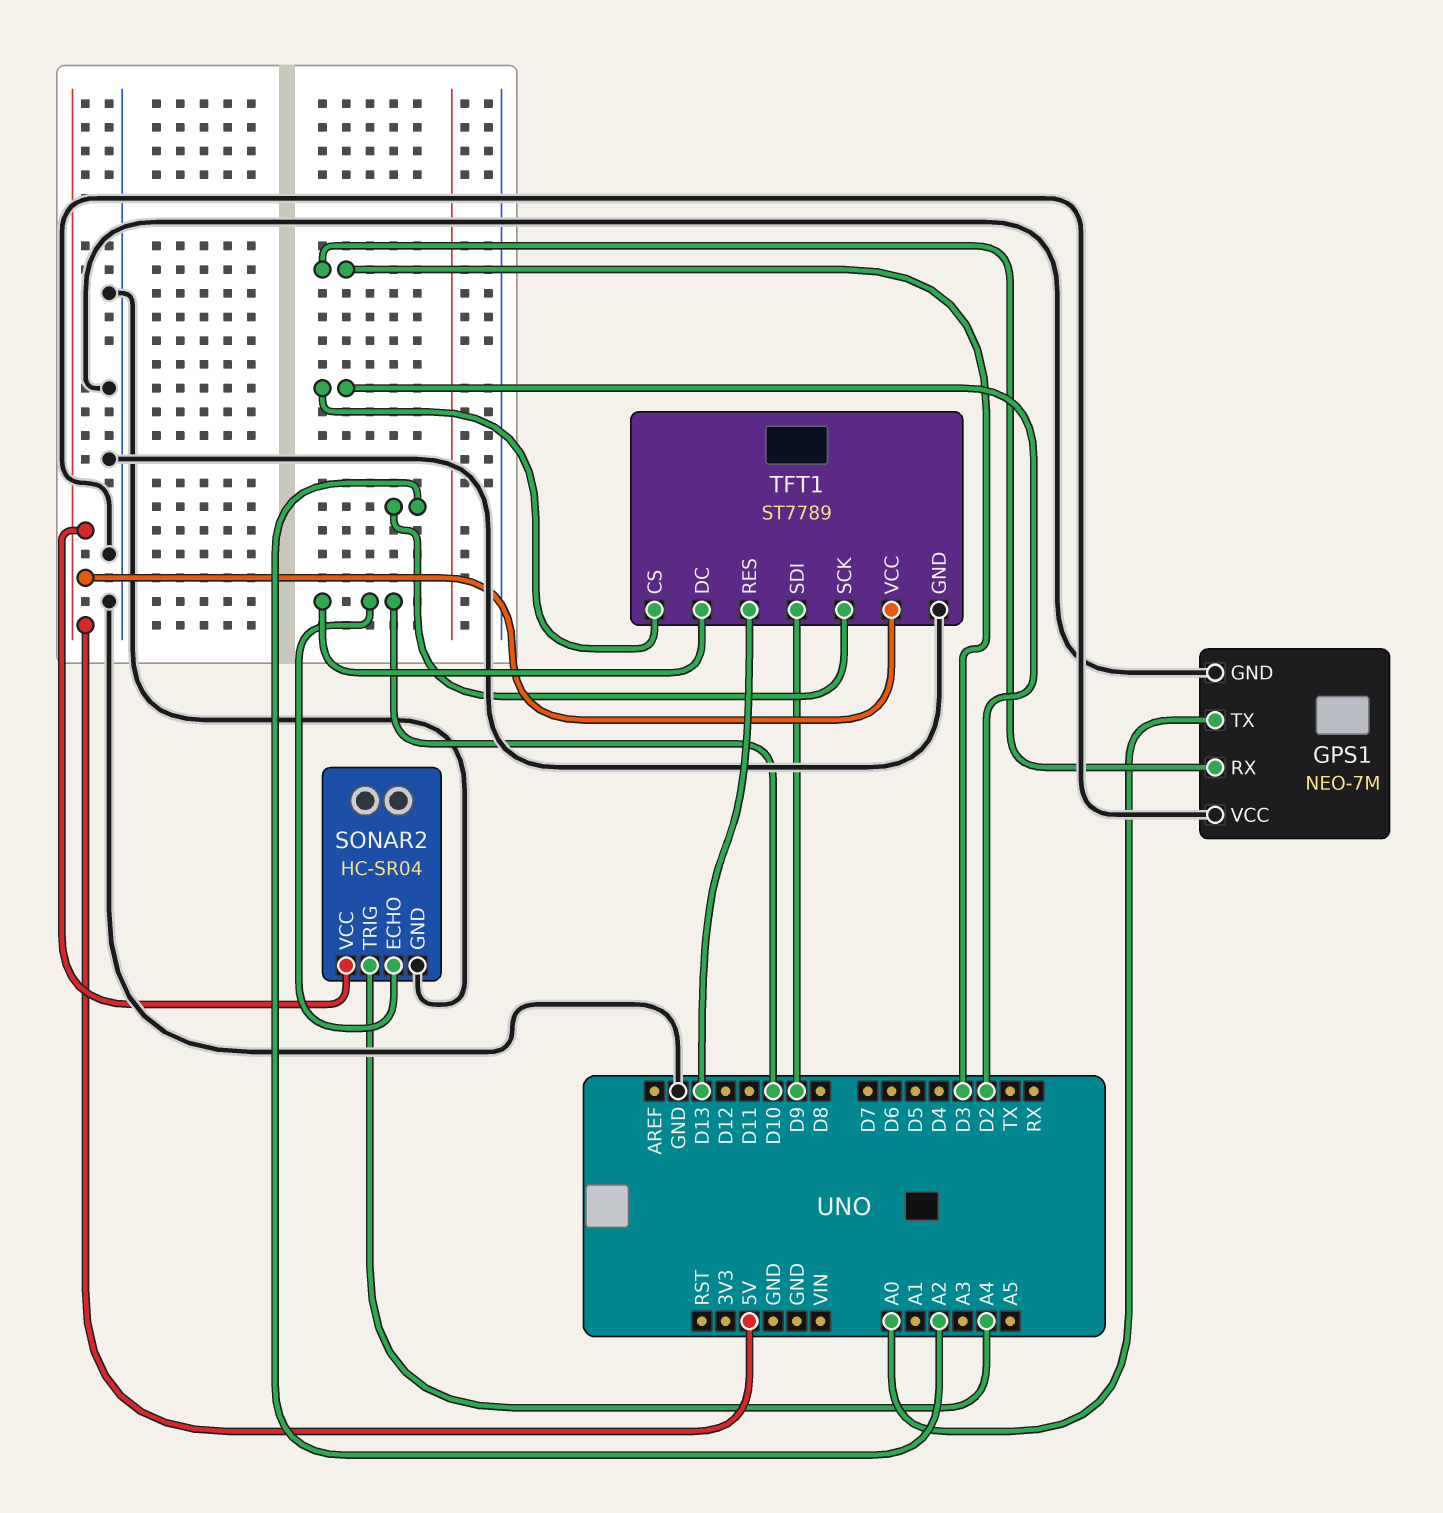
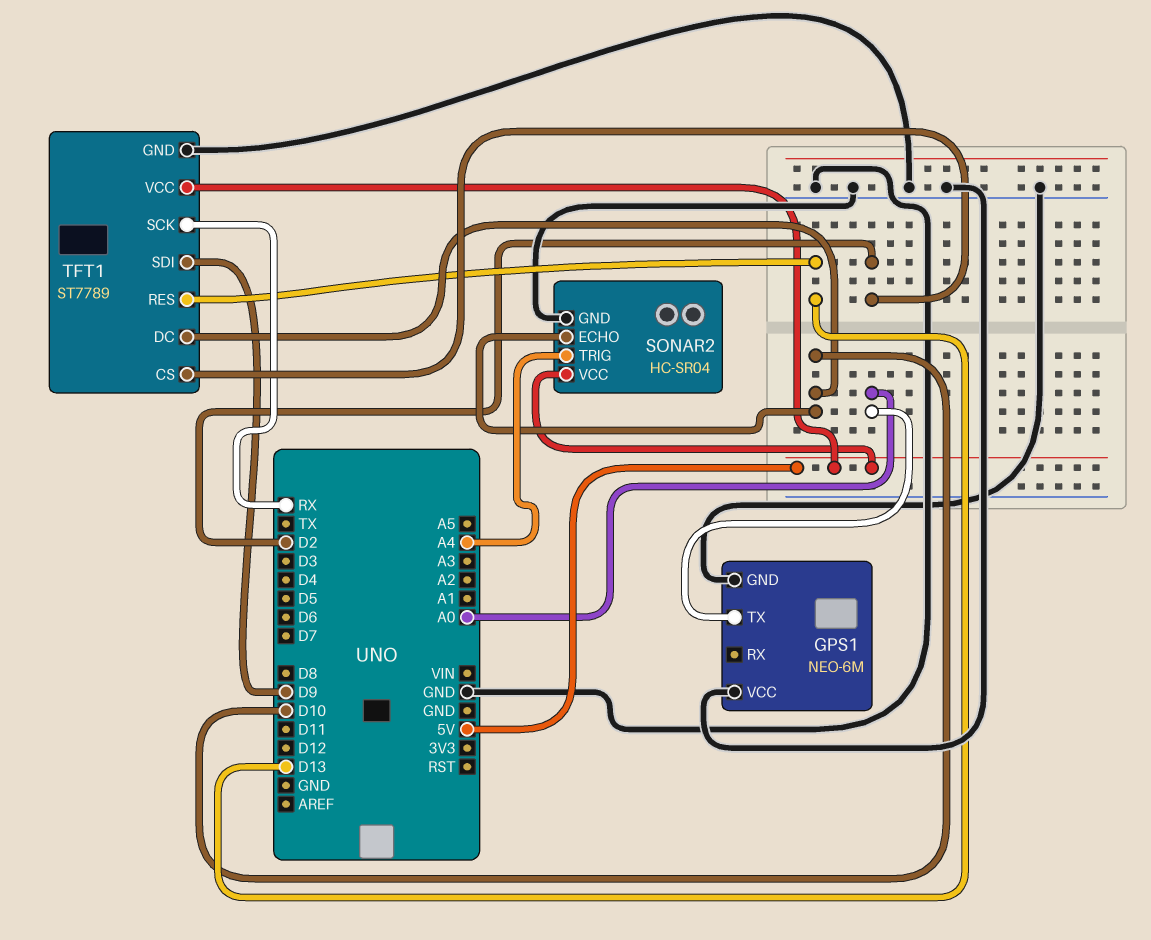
GPS1: NEO-7M -> NEO-6M
GPS1 pin RX: D3 -> none
TFT1 pin SCK: A2 -> RX

